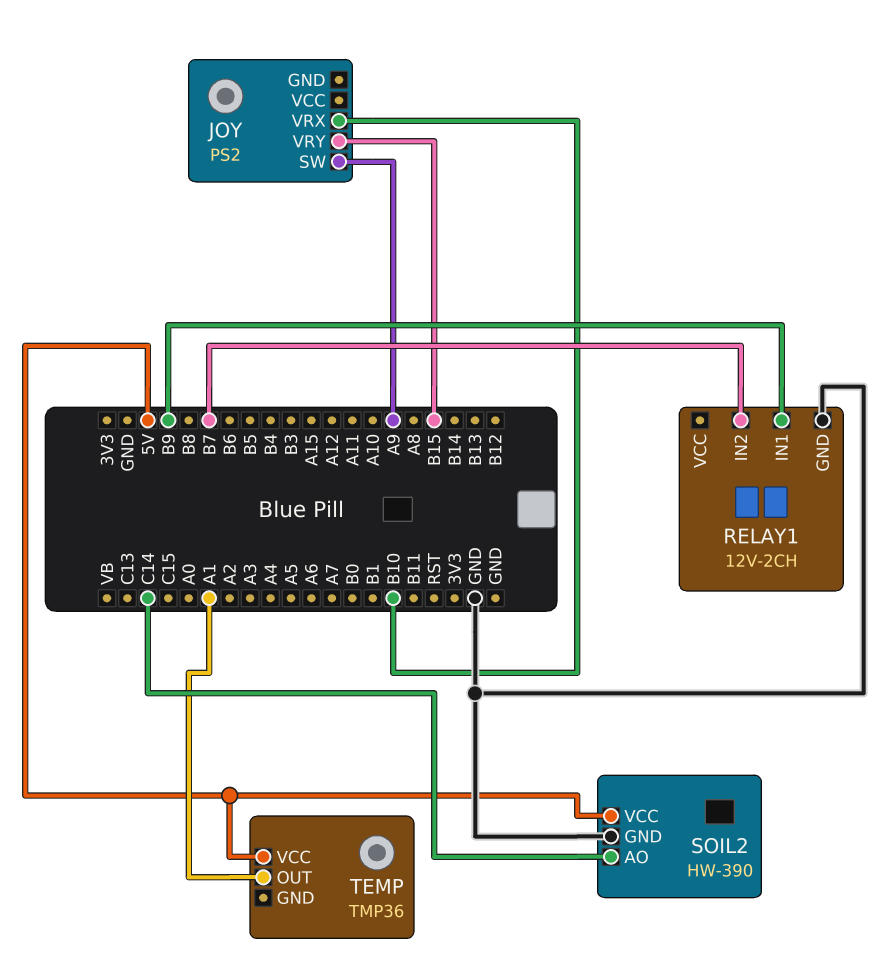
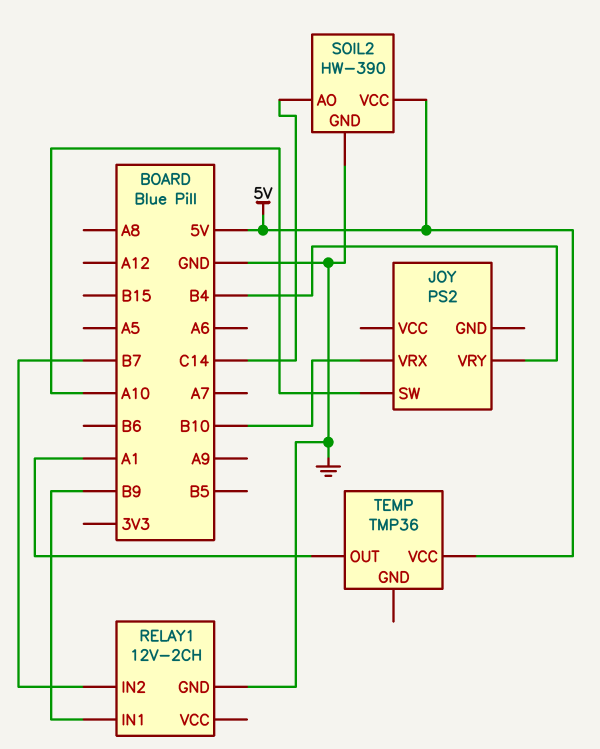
JOY pin SW: A9 -> A10
JOY pin VRY: B15 -> B4

